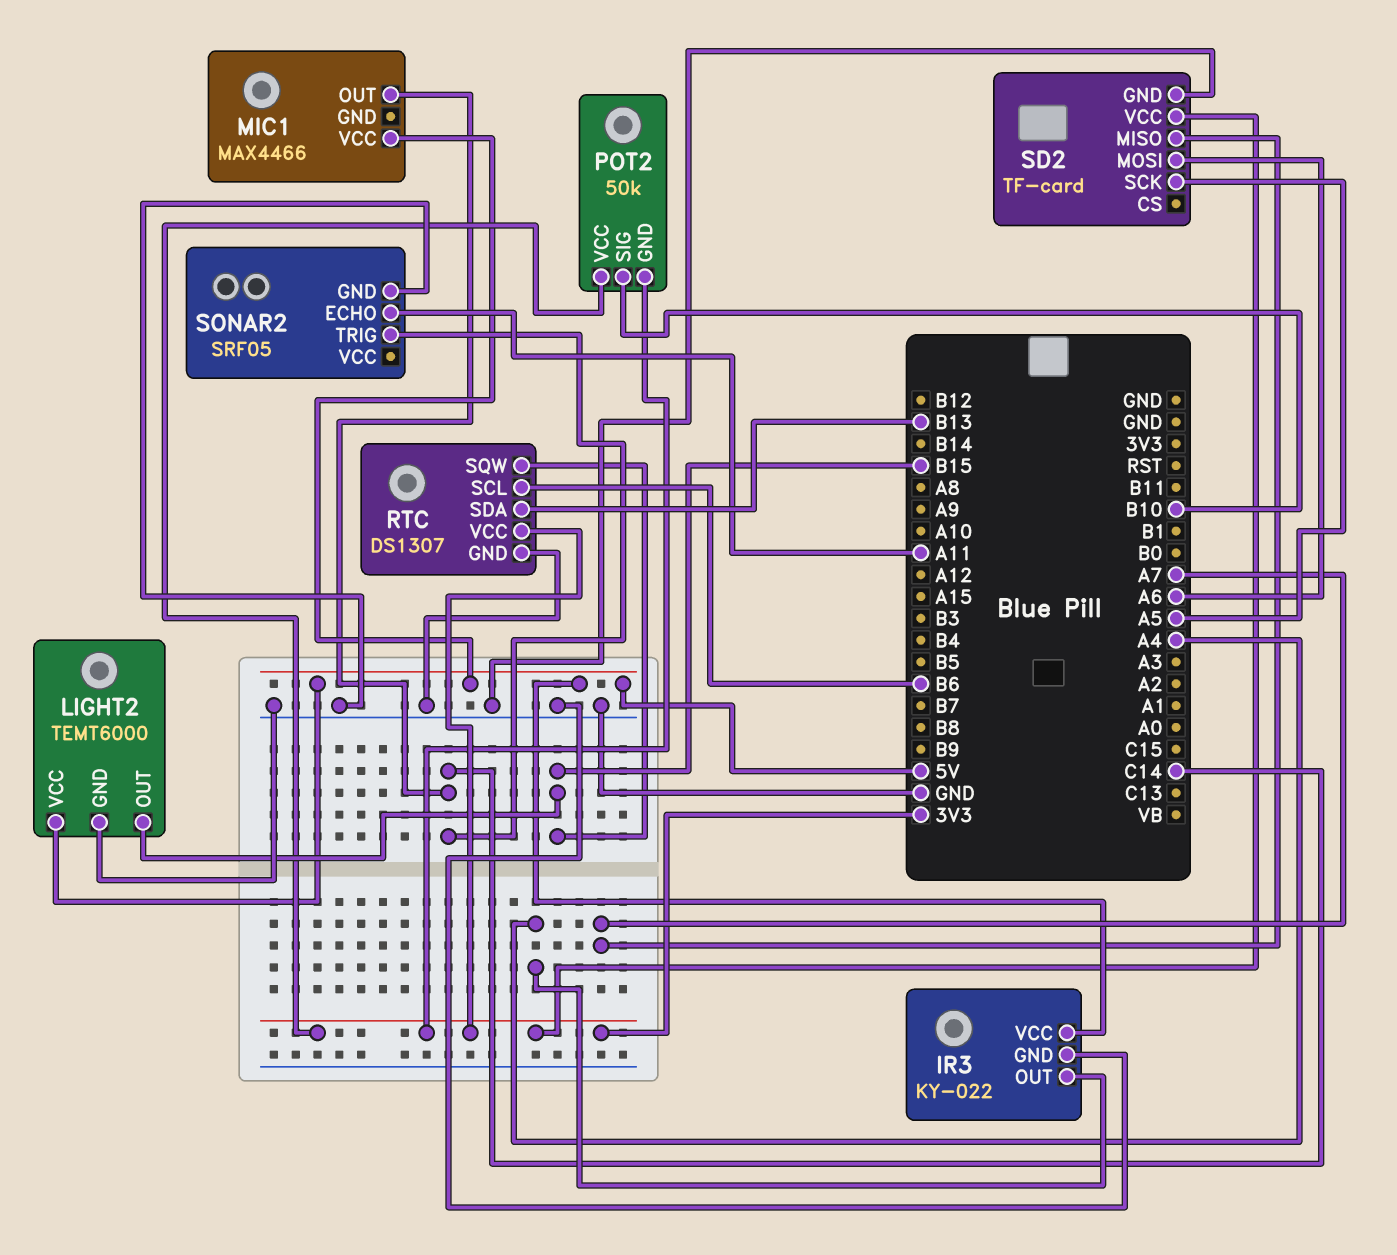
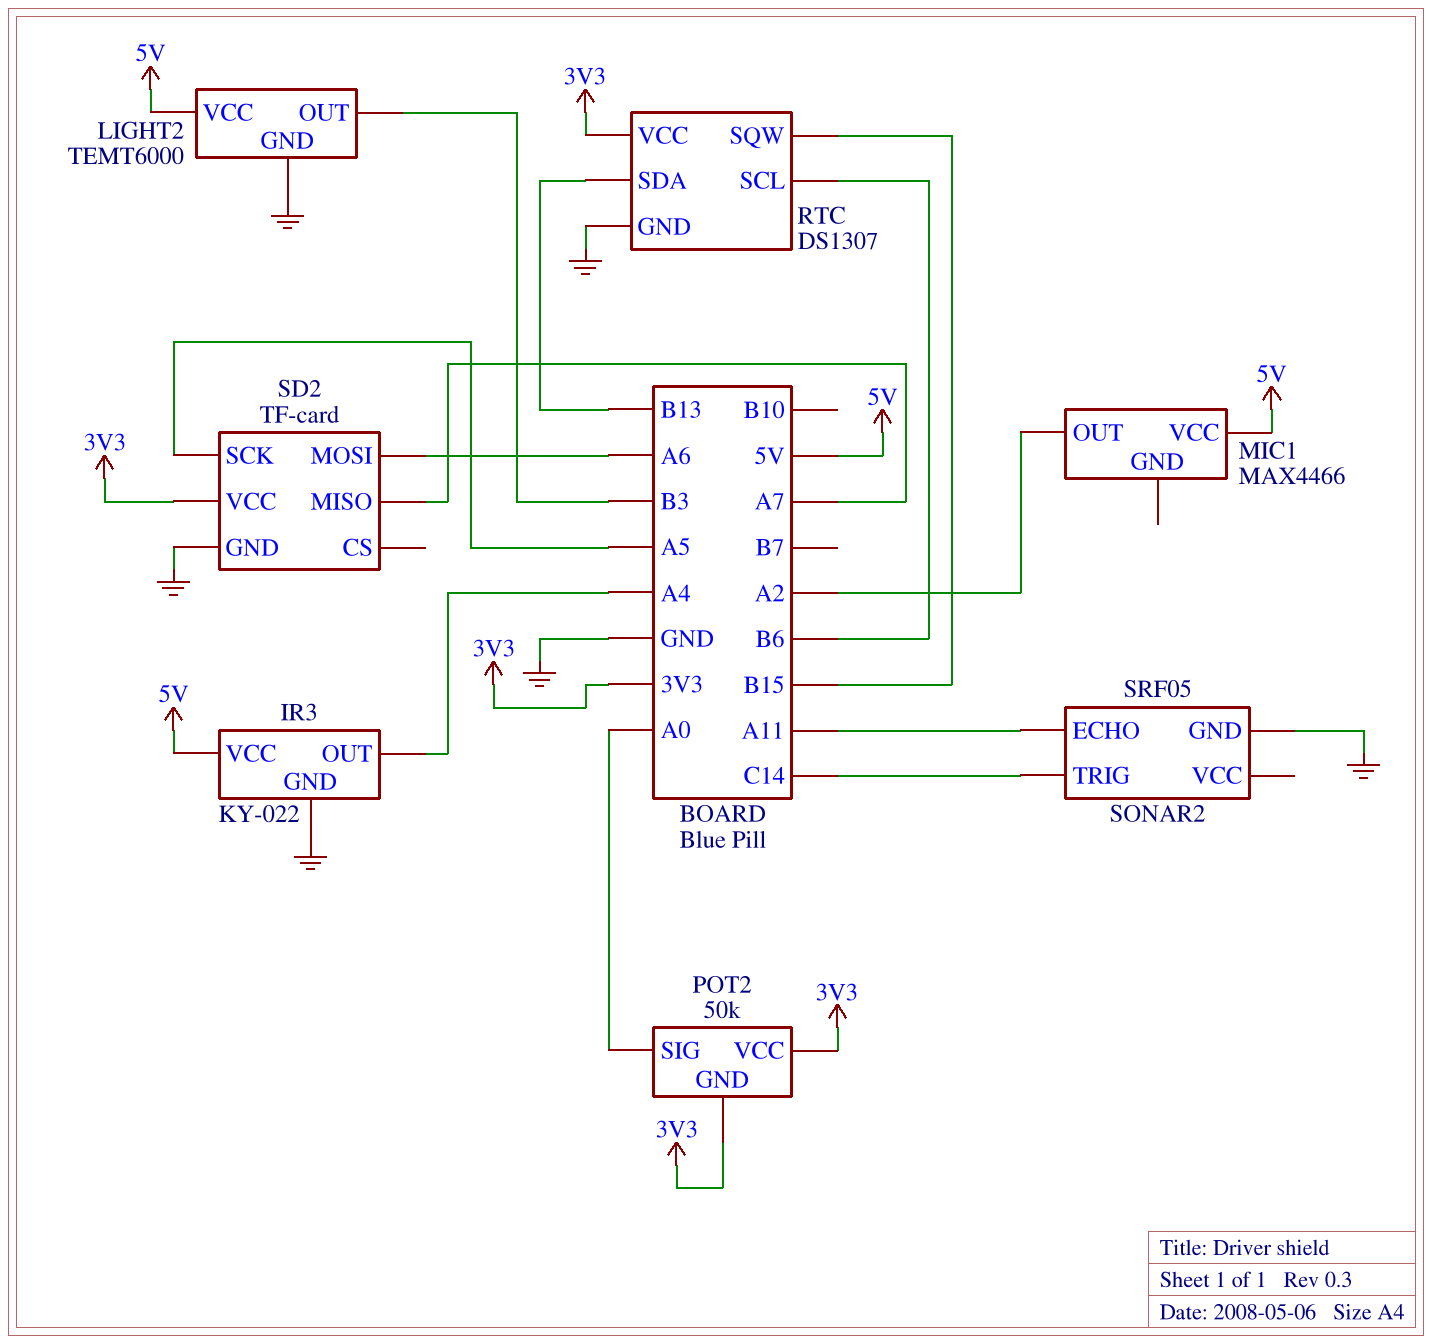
LIGHT2 pin OUT: B15 -> B3
MIC1 pin OUT: C14 -> A2
POT2 pin SIG: B10 -> A0

